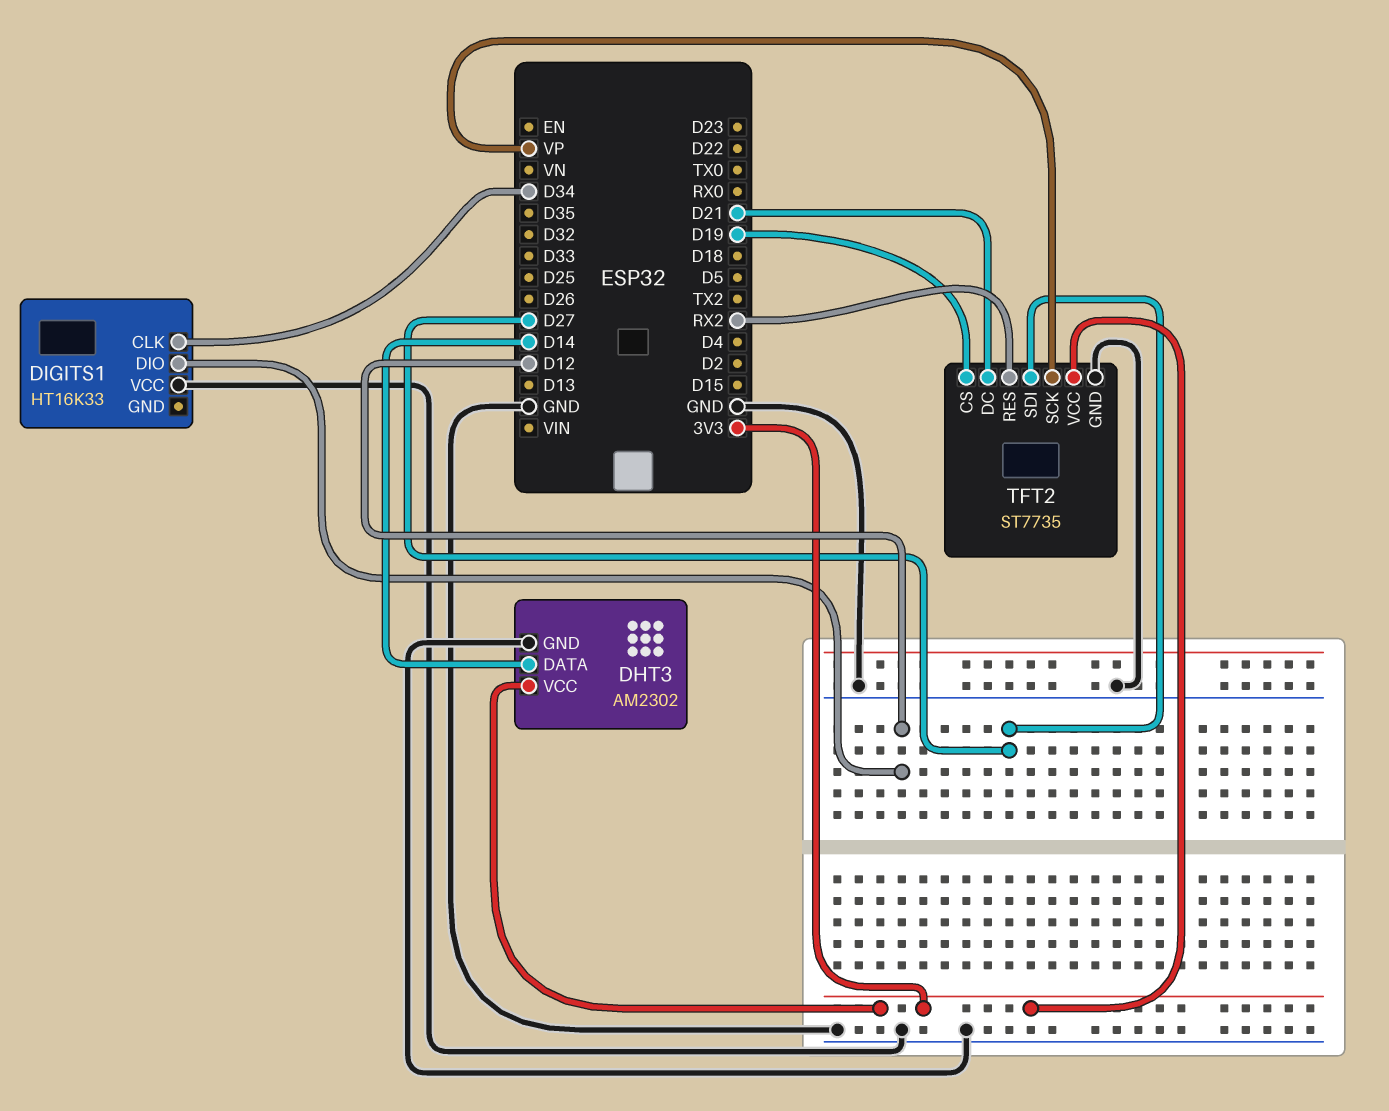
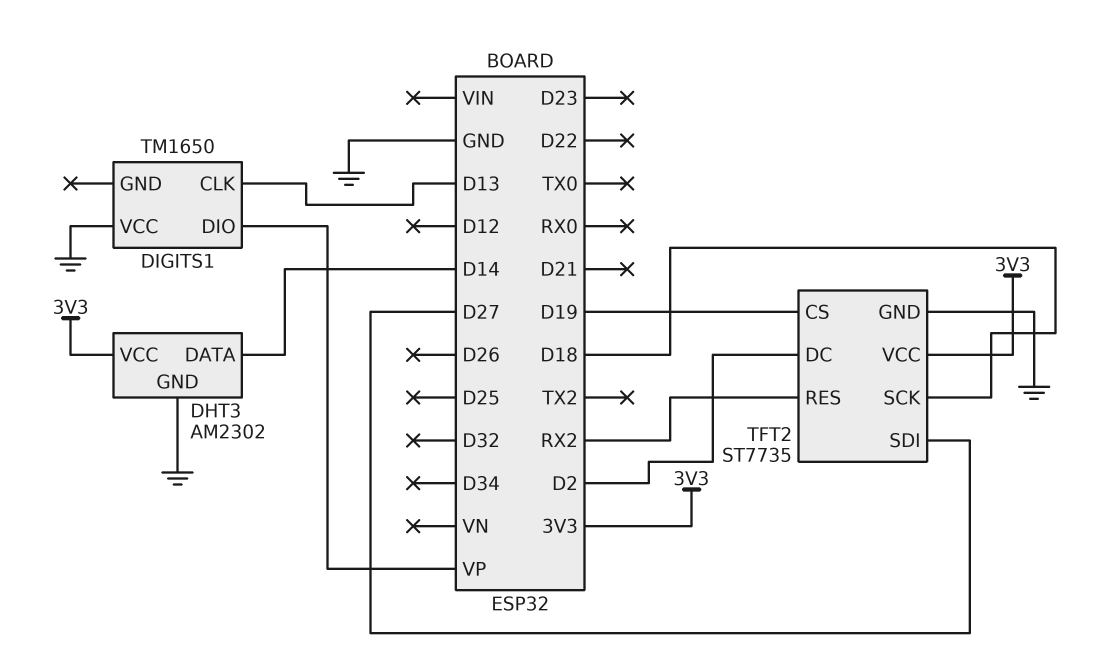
DIGITS1: HT16K33 -> TM1650
DIGITS1 pin CLK: D34 -> D13
DIGITS1 pin DIO: D12 -> VP
TFT2 pin DC: D21 -> D2
TFT2 pin SCK: VP -> D18

